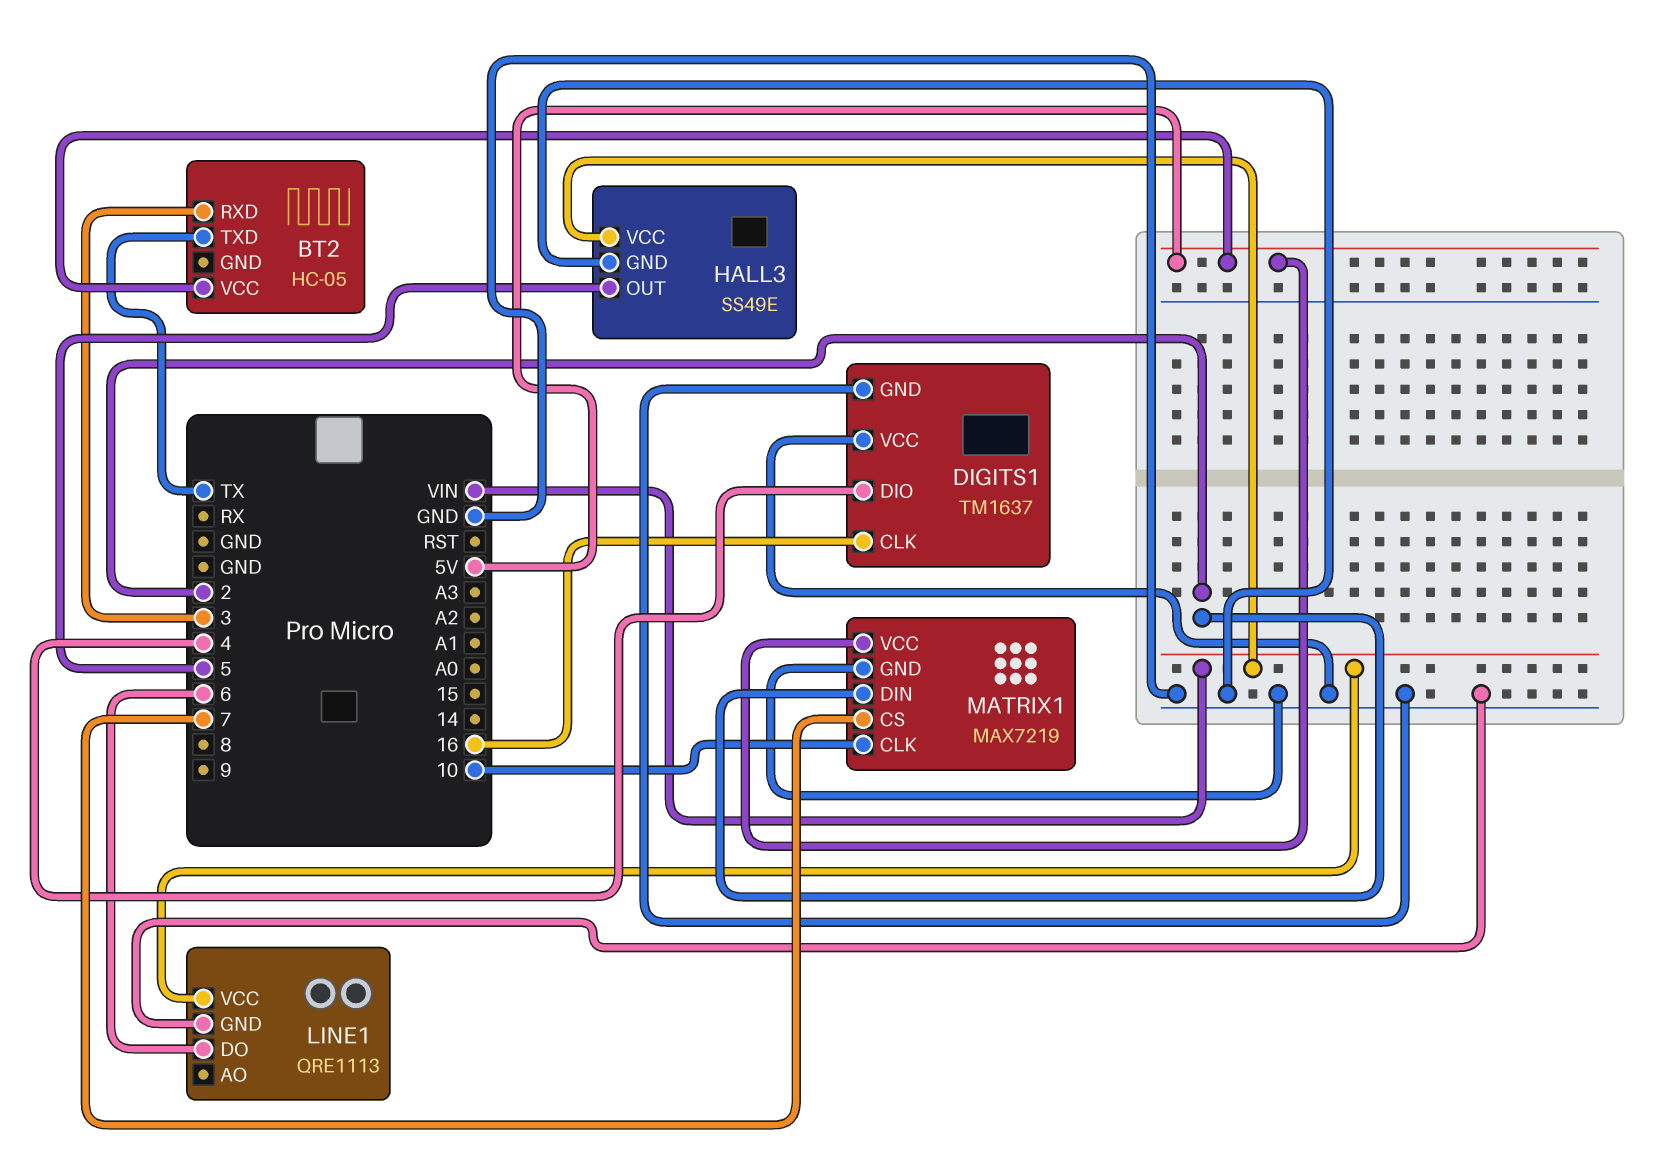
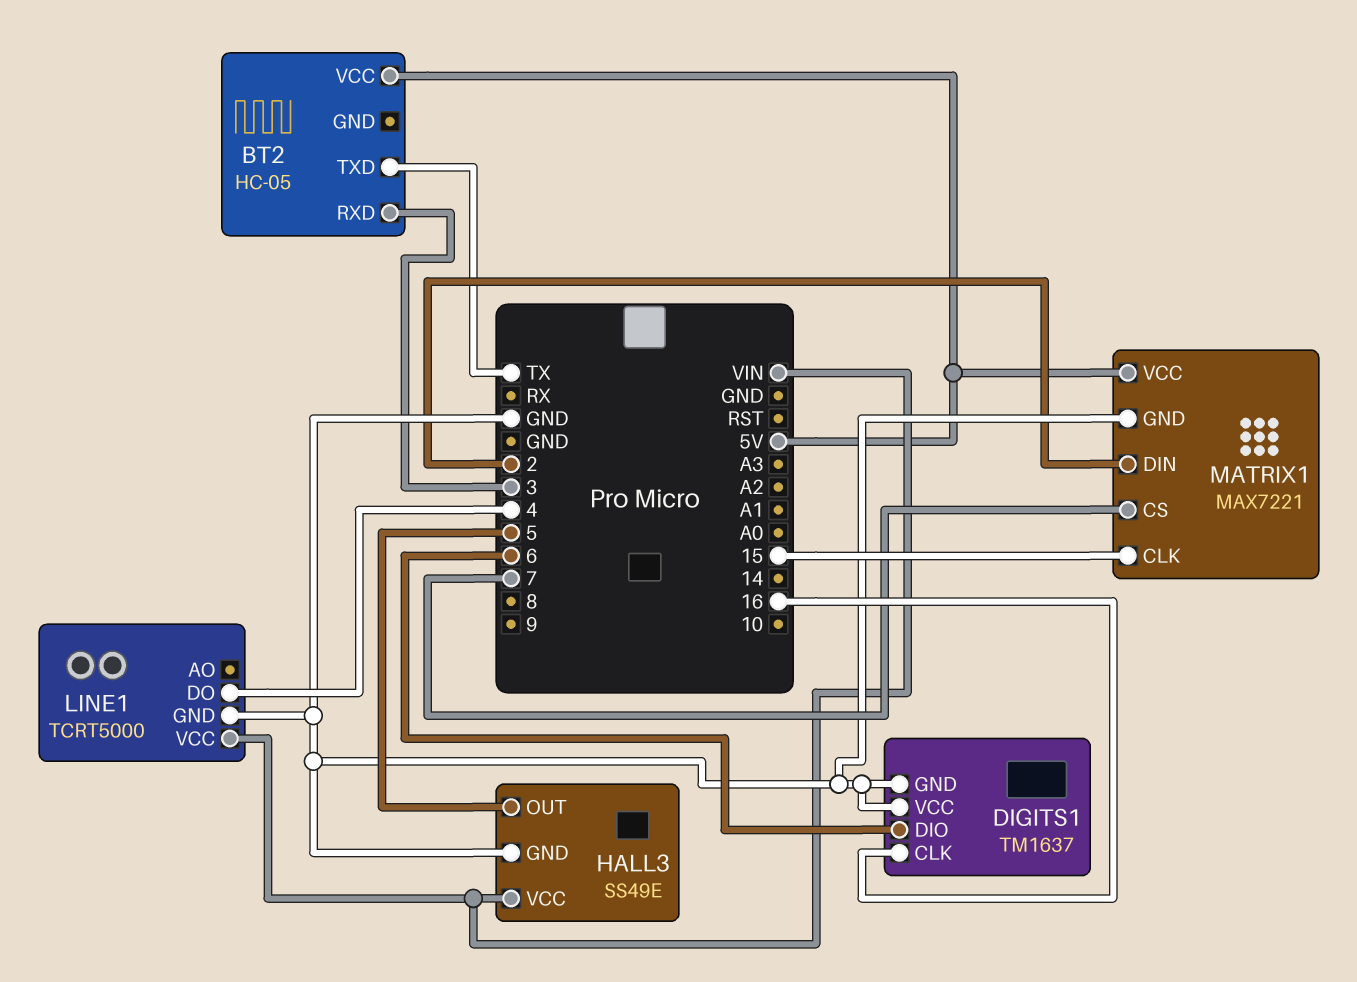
DIGITS1 pin DIO: 4 -> 6
LINE1: QRE1113 -> TCRT5000
LINE1 pin DO: 6 -> 4
MATRIX1: MAX7219 -> MAX7221
MATRIX1 pin CLK: 10 -> 15

